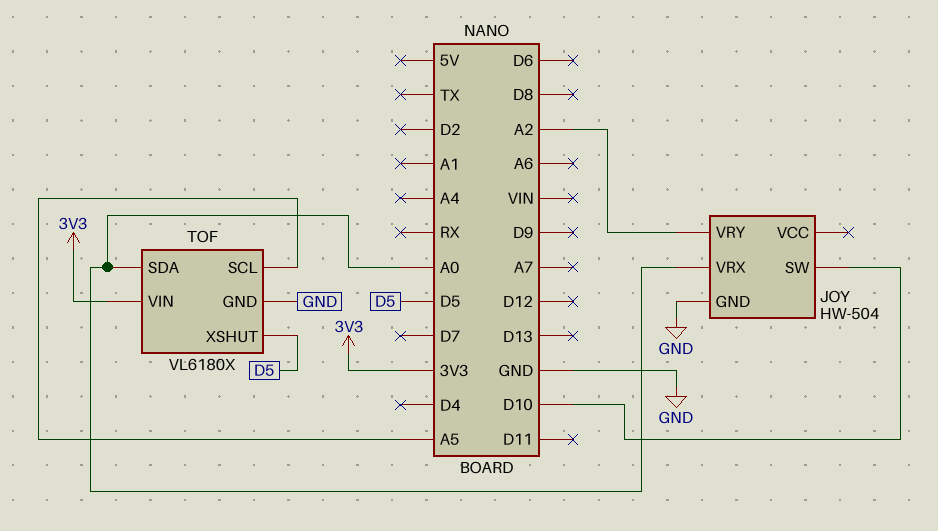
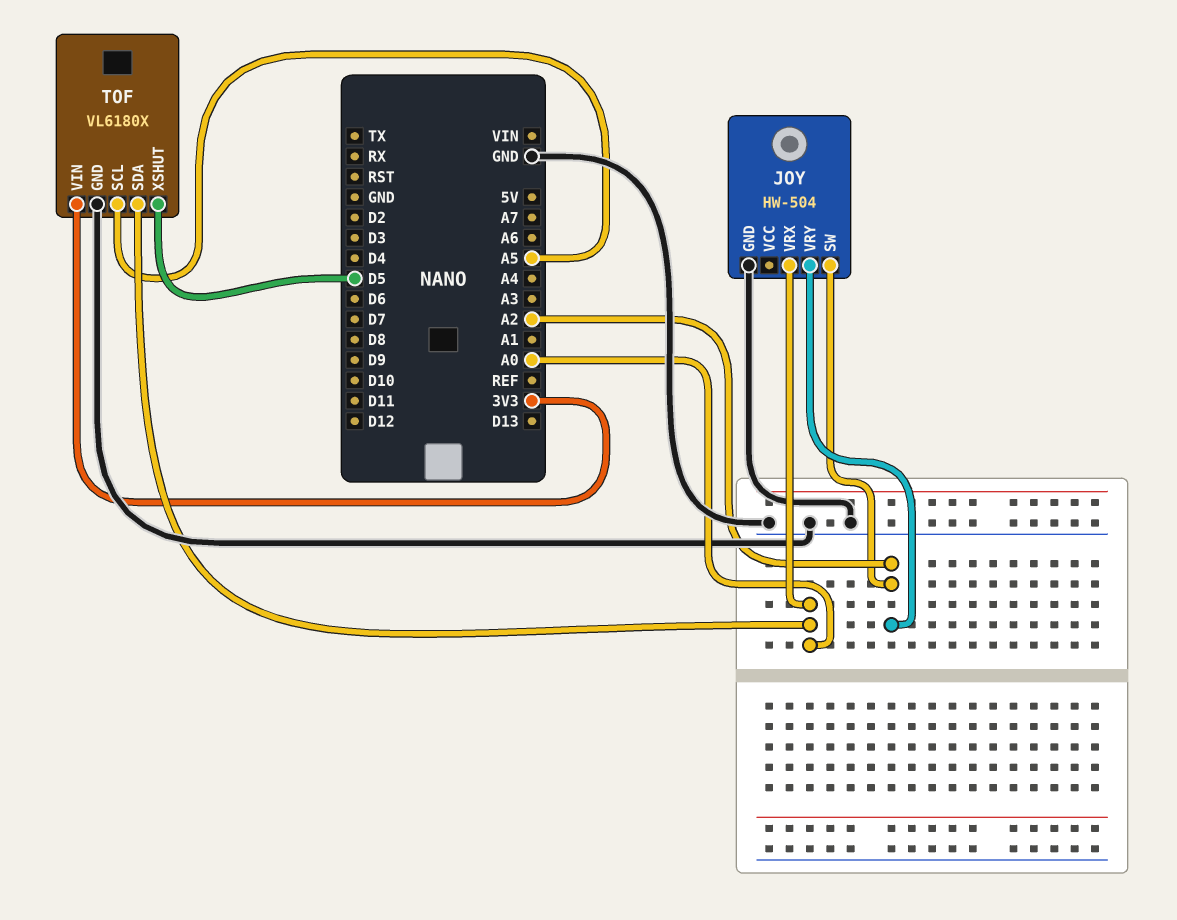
JOY pin SW: D10 -> A2

